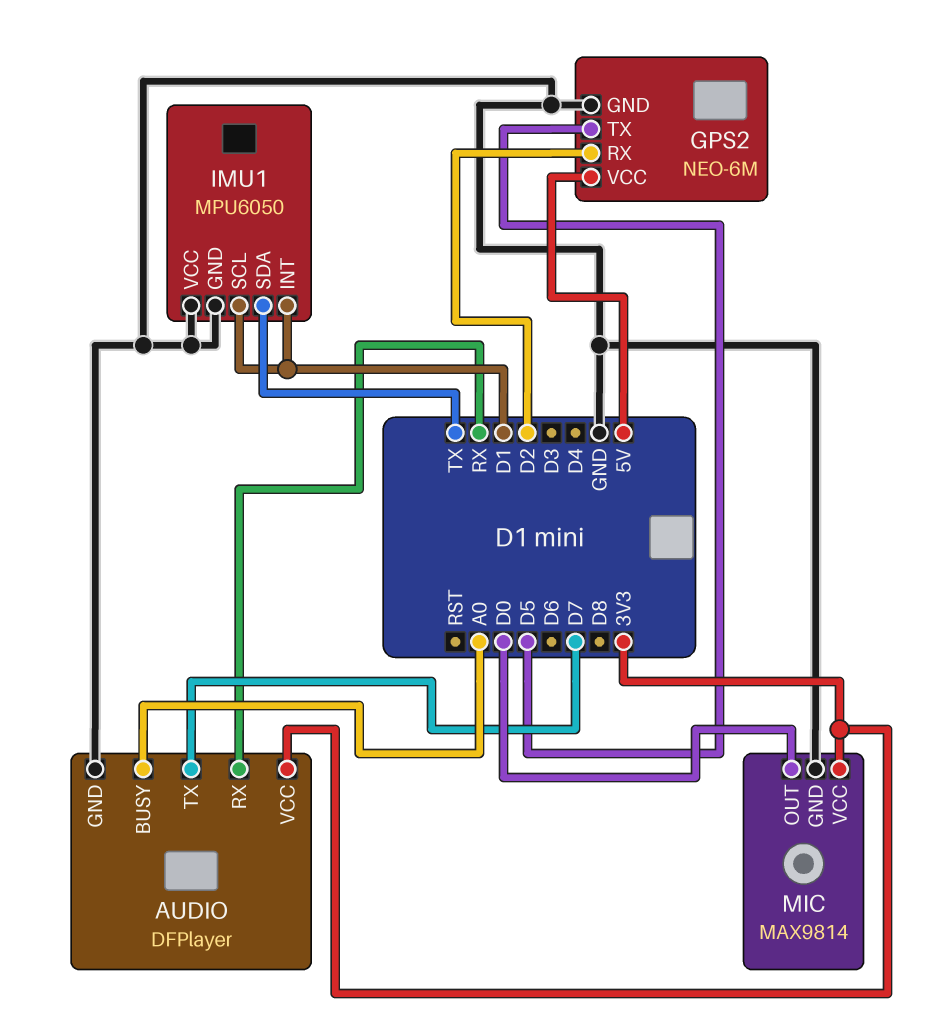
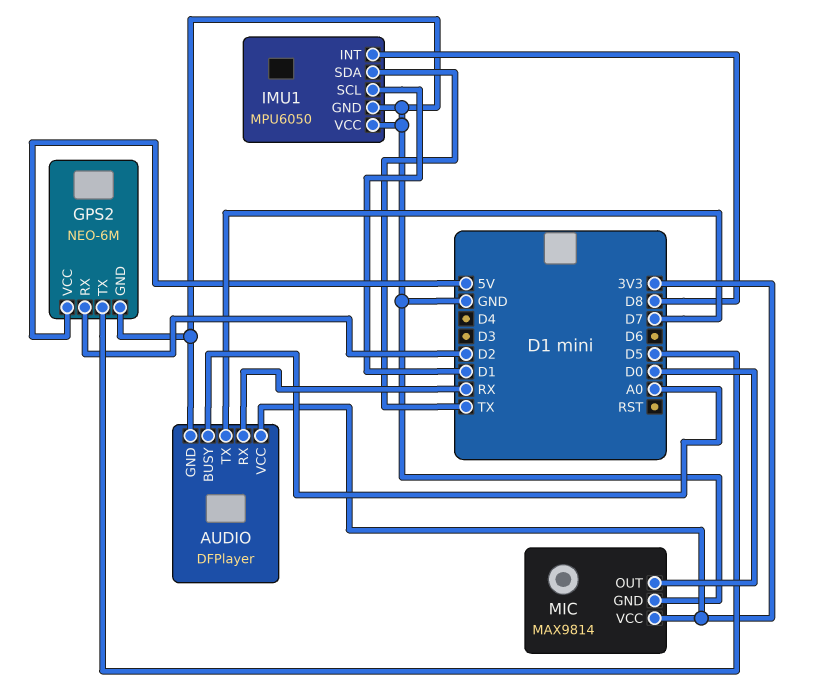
IMU1 pin INT: D1 -> D8

